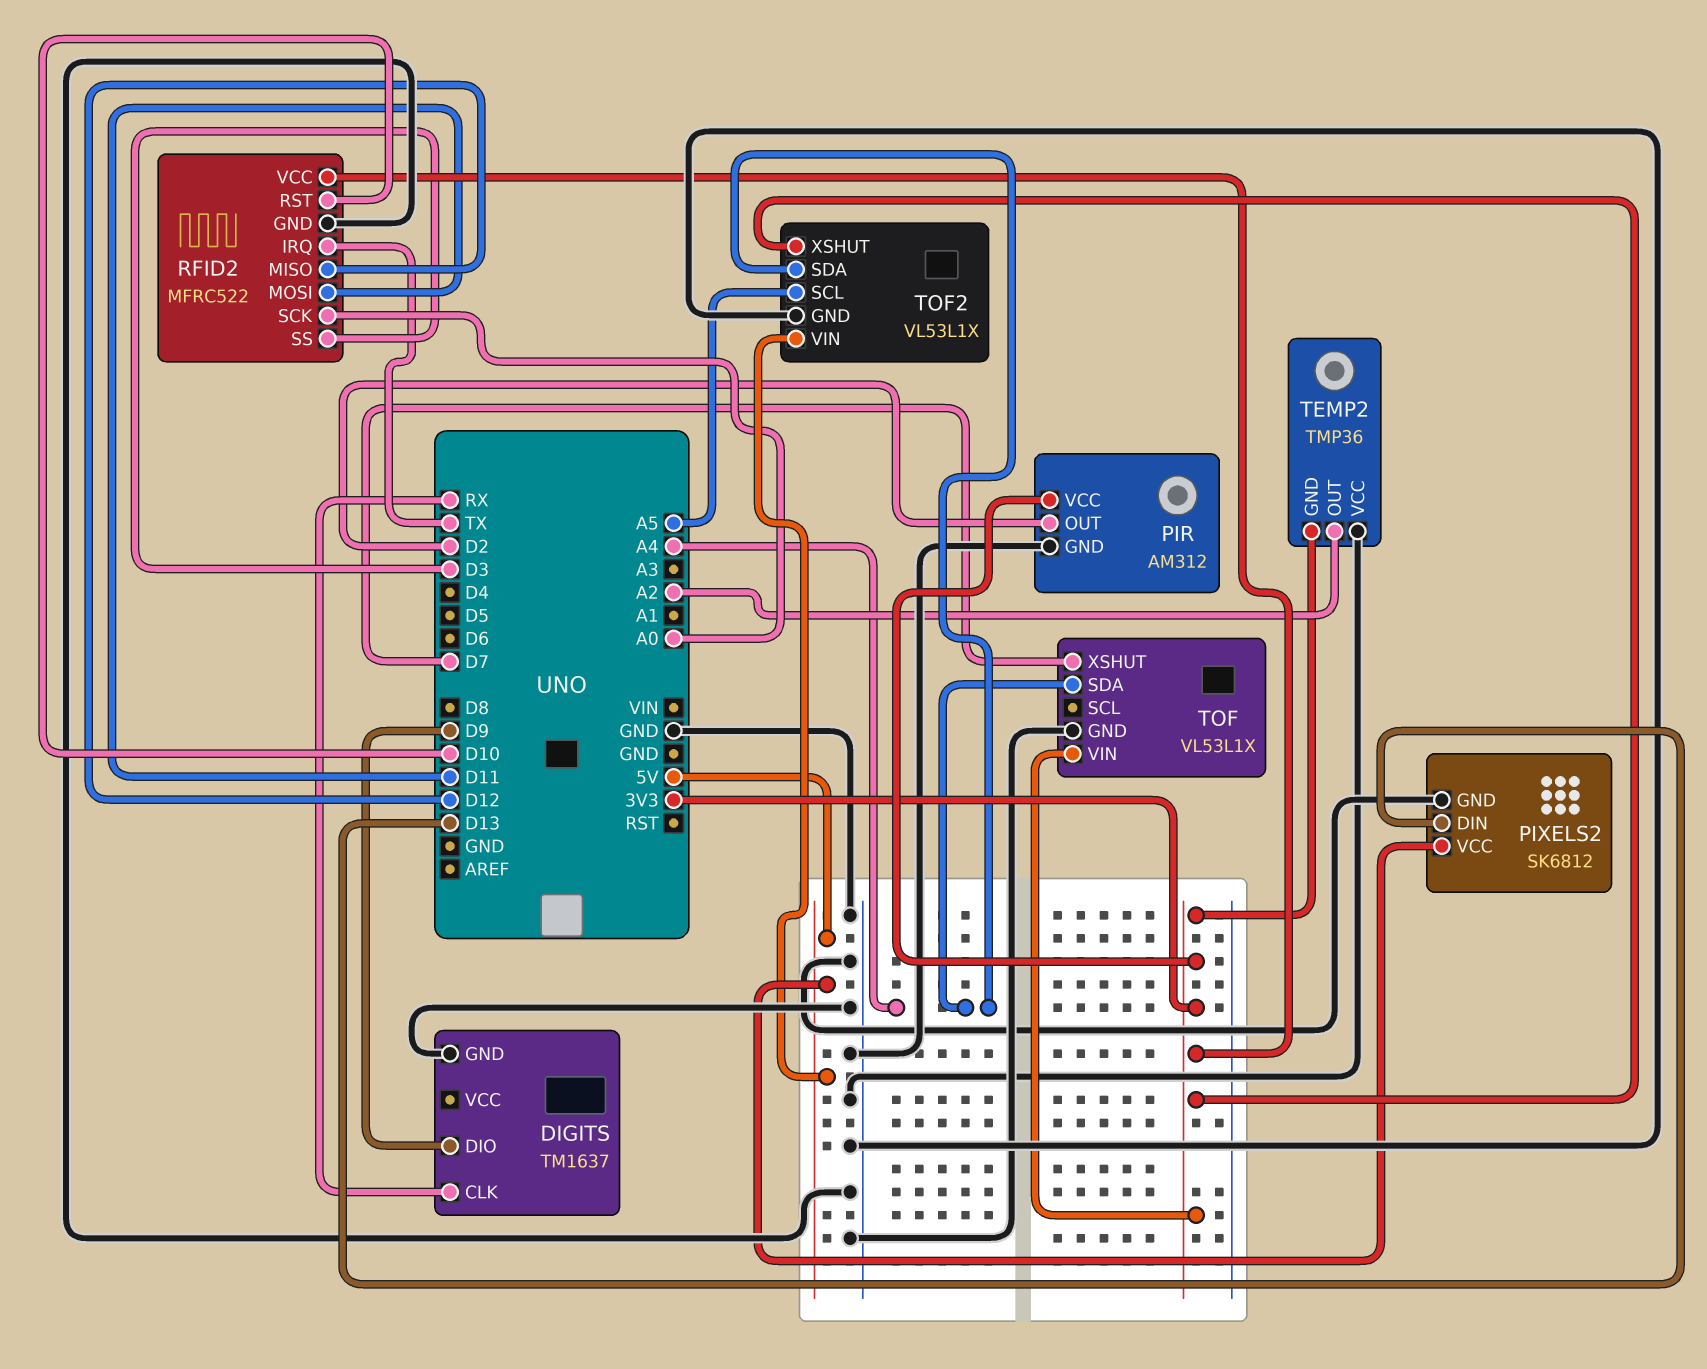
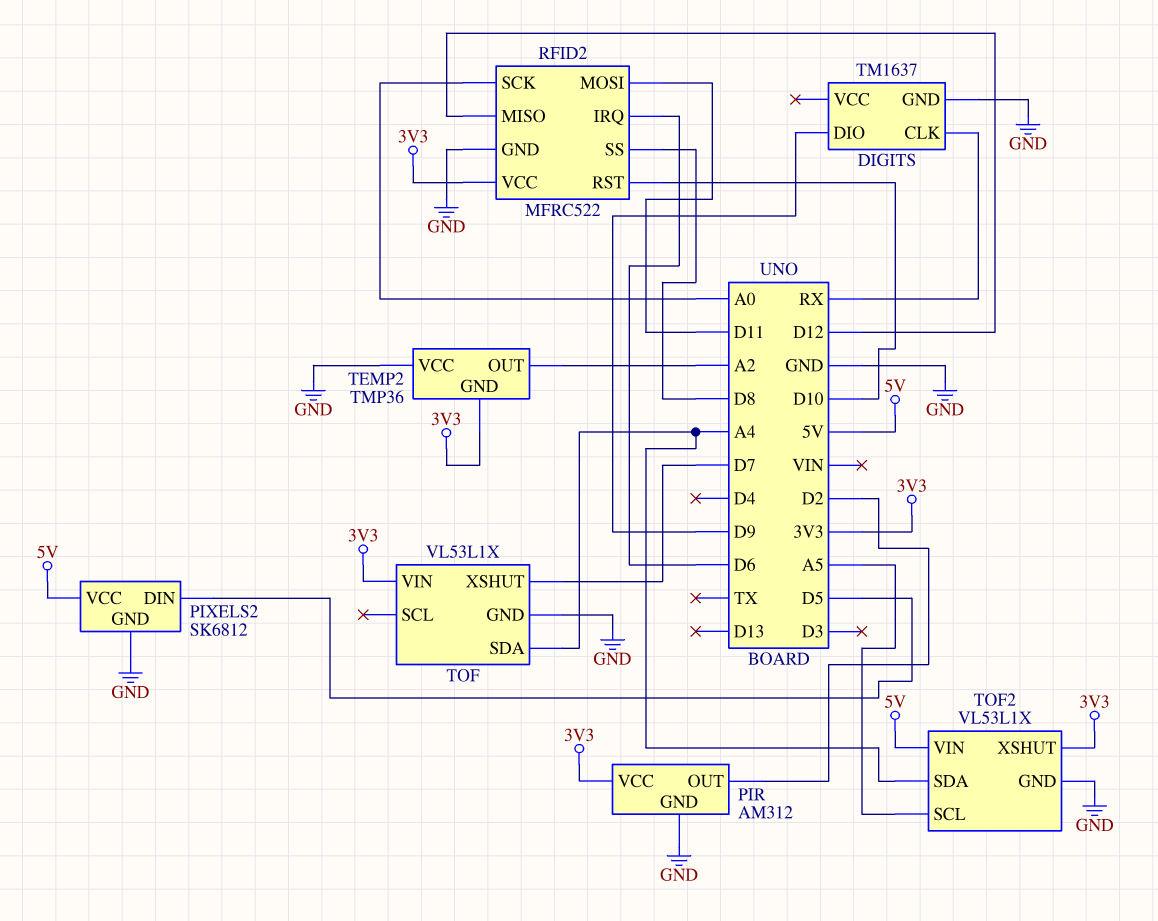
PIXELS2 pin DIN: D13 -> D5
RFID2 pin IRQ: TX -> D6
RFID2 pin SS: D3 -> D8

